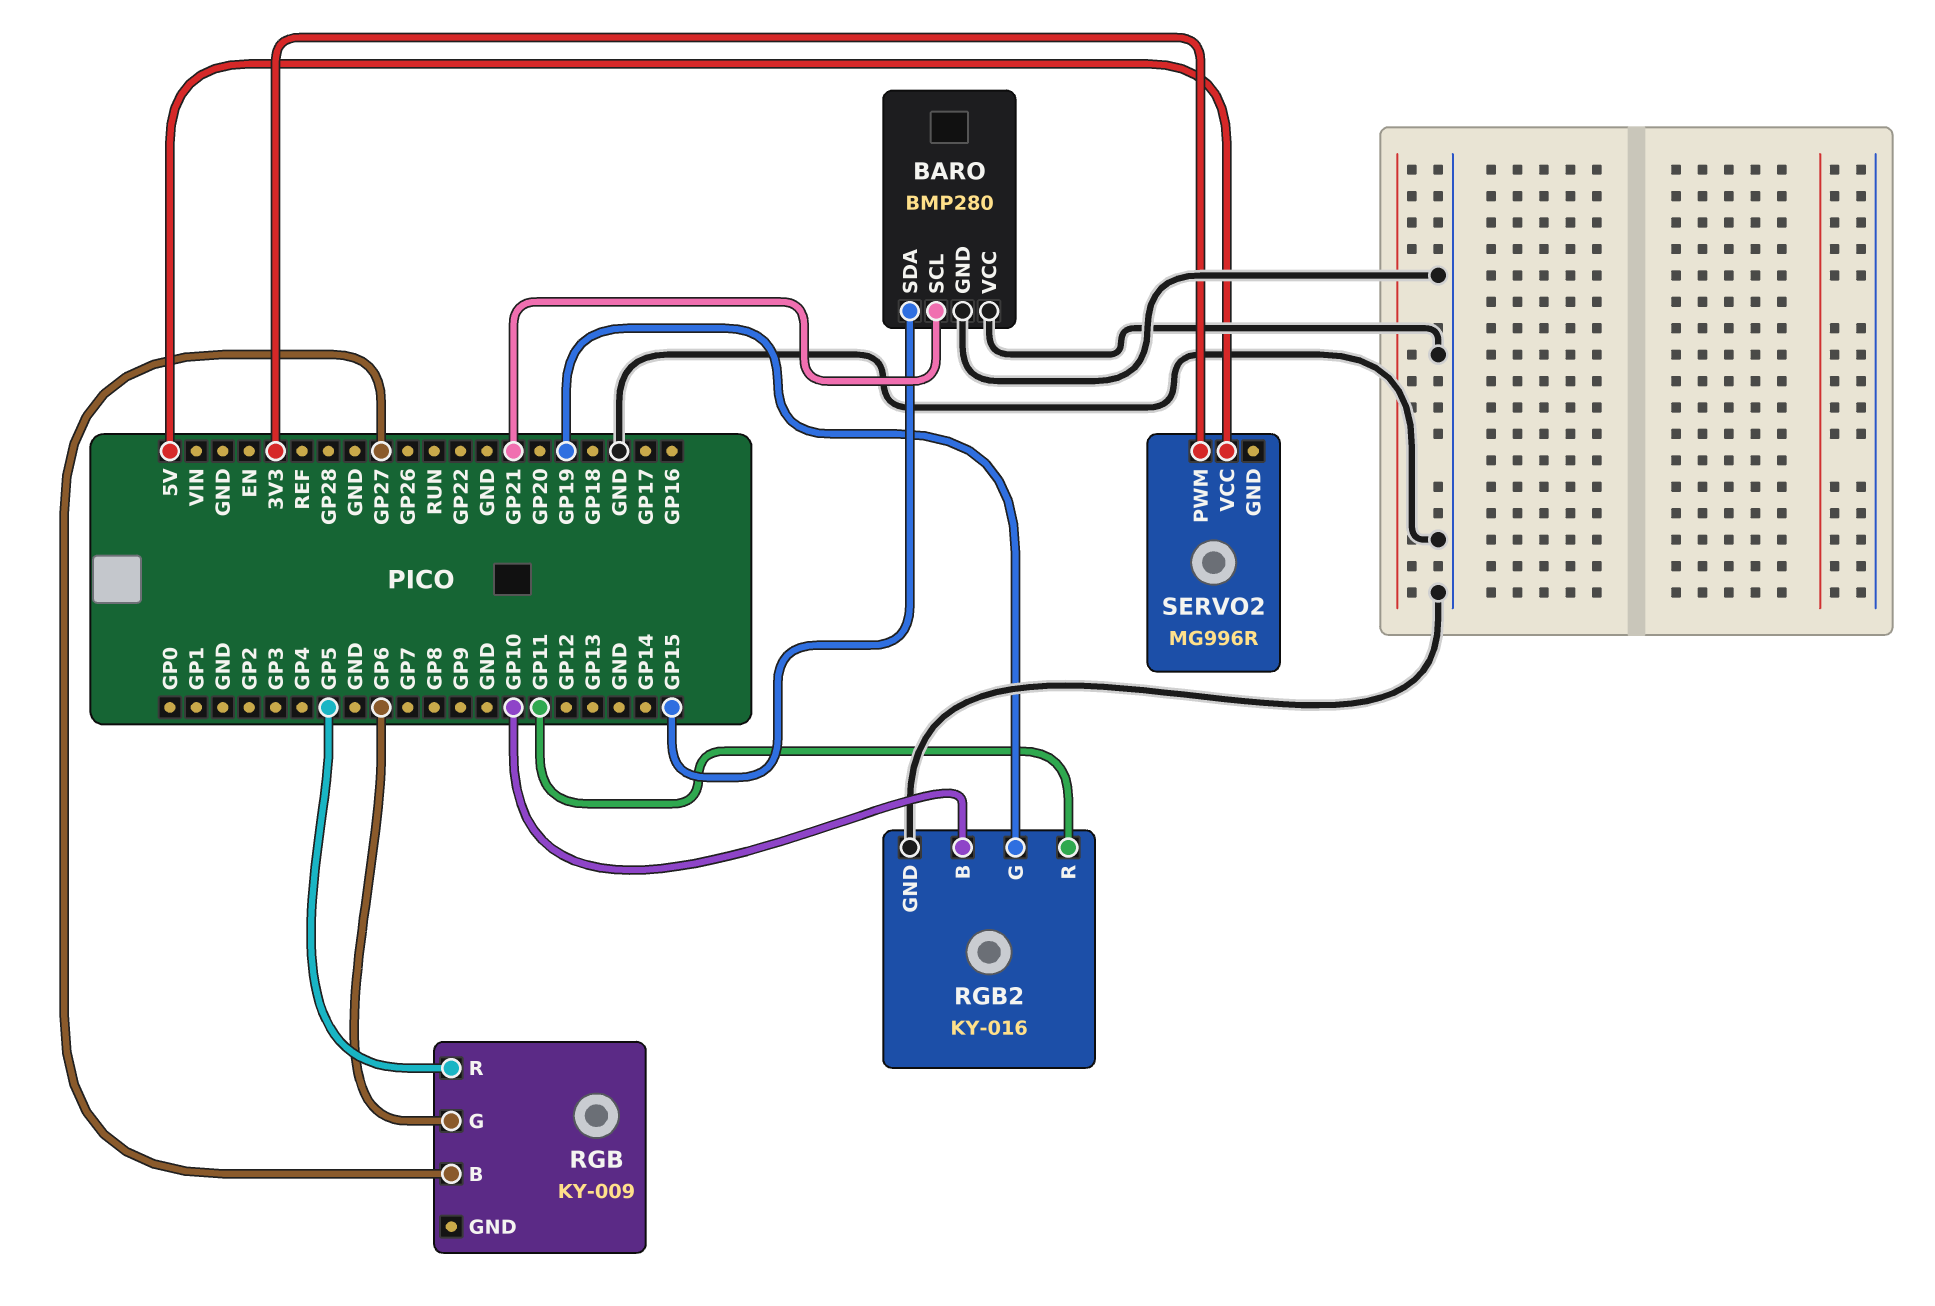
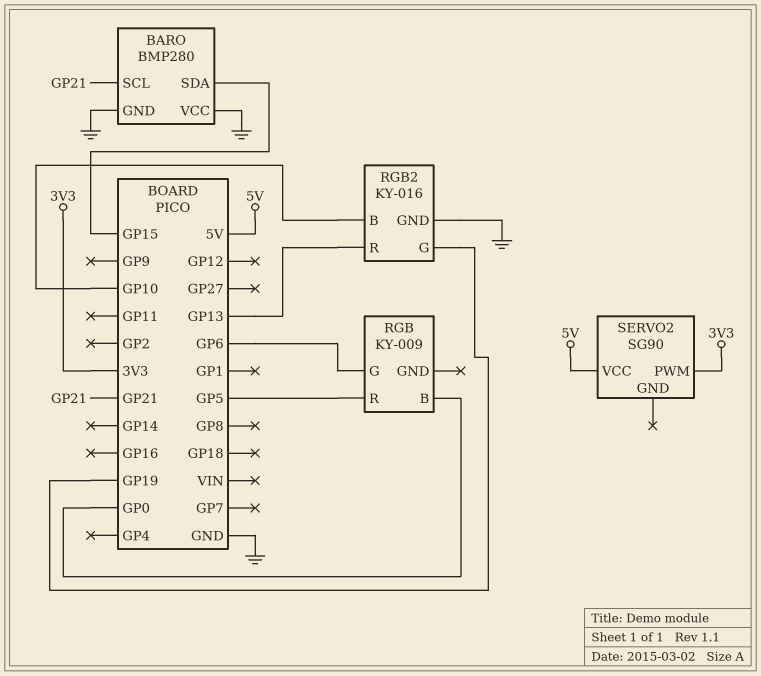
RGB pin B: GP27 -> GP0
RGB2 pin R: GP11 -> GP13
SERVO2: MG996R -> SG90

